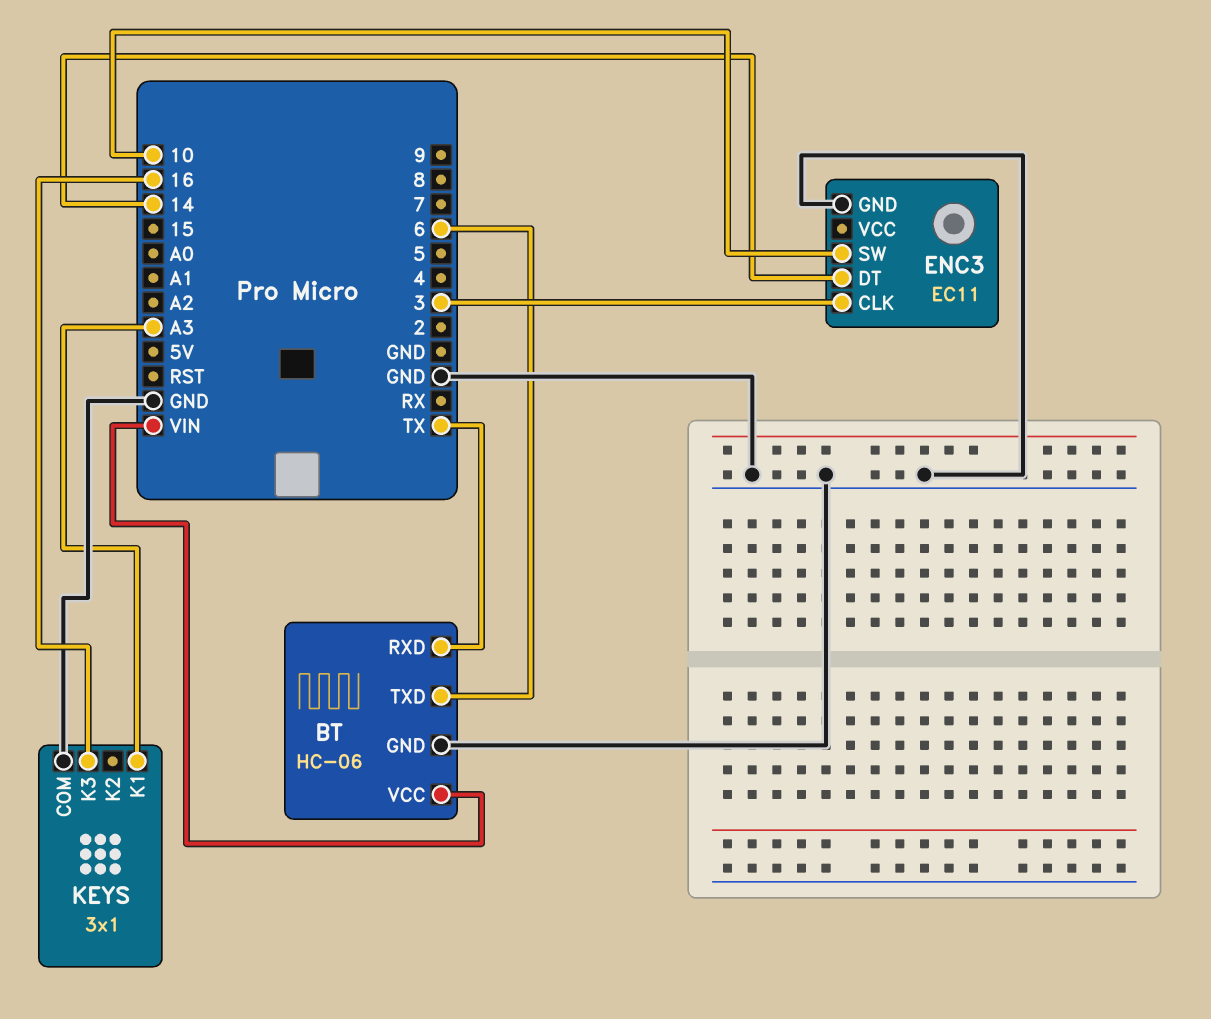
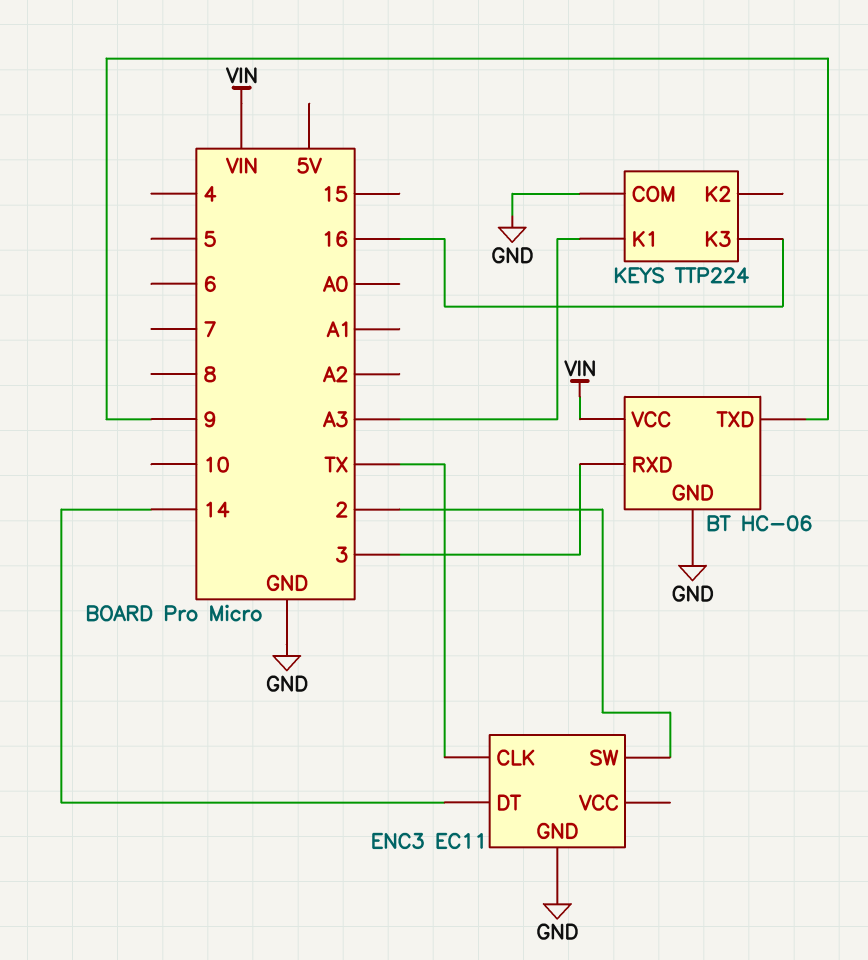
BT pin RXD: TX -> 3
BT pin TXD: 6 -> 9
ENC3 pin CLK: 3 -> TX
ENC3 pin SW: 10 -> 2
KEYS: 3x1 -> TTP224

